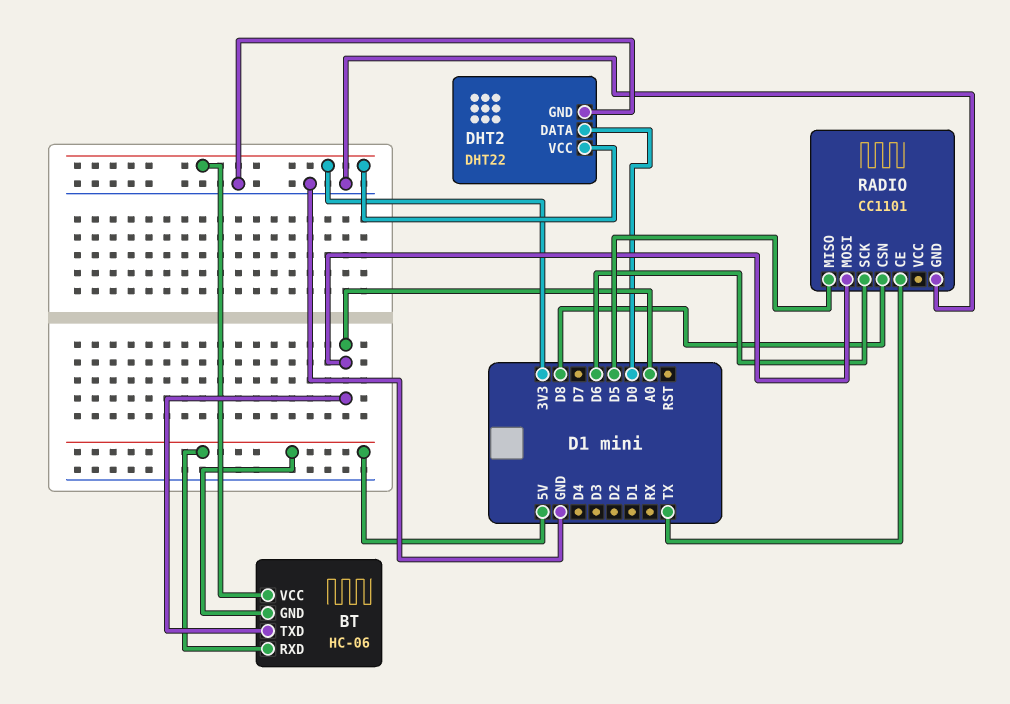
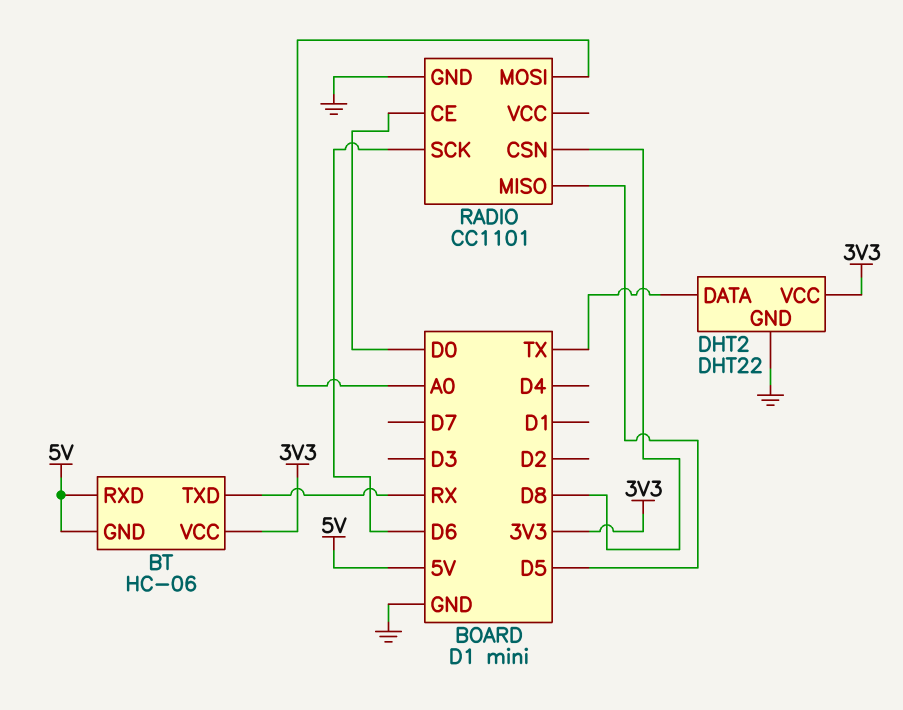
BT pin TXD: A0 -> RX
DHT2 pin DATA: D0 -> TX
RADIO pin CE: TX -> D0

